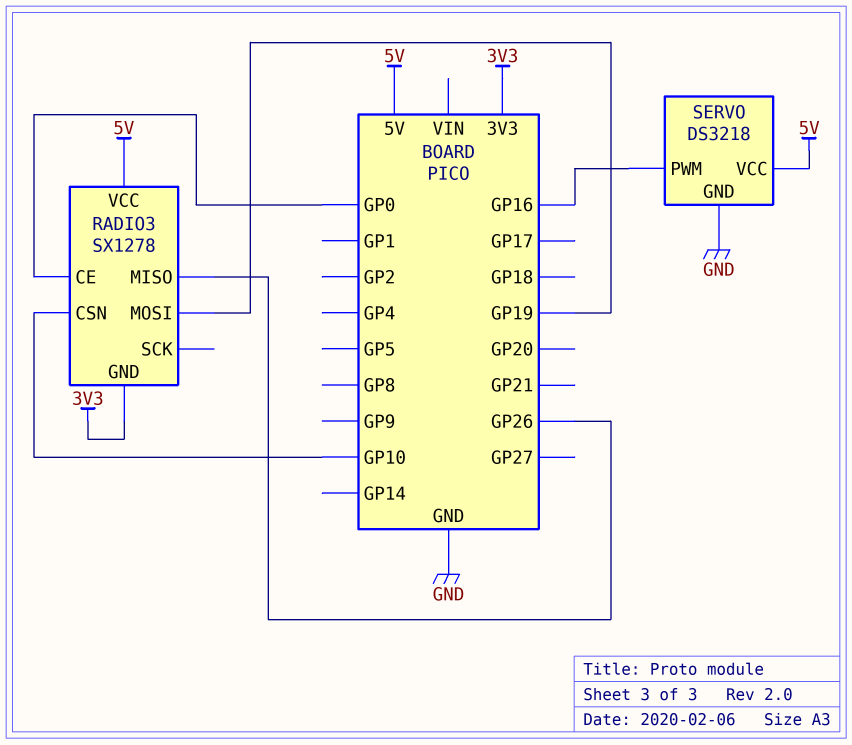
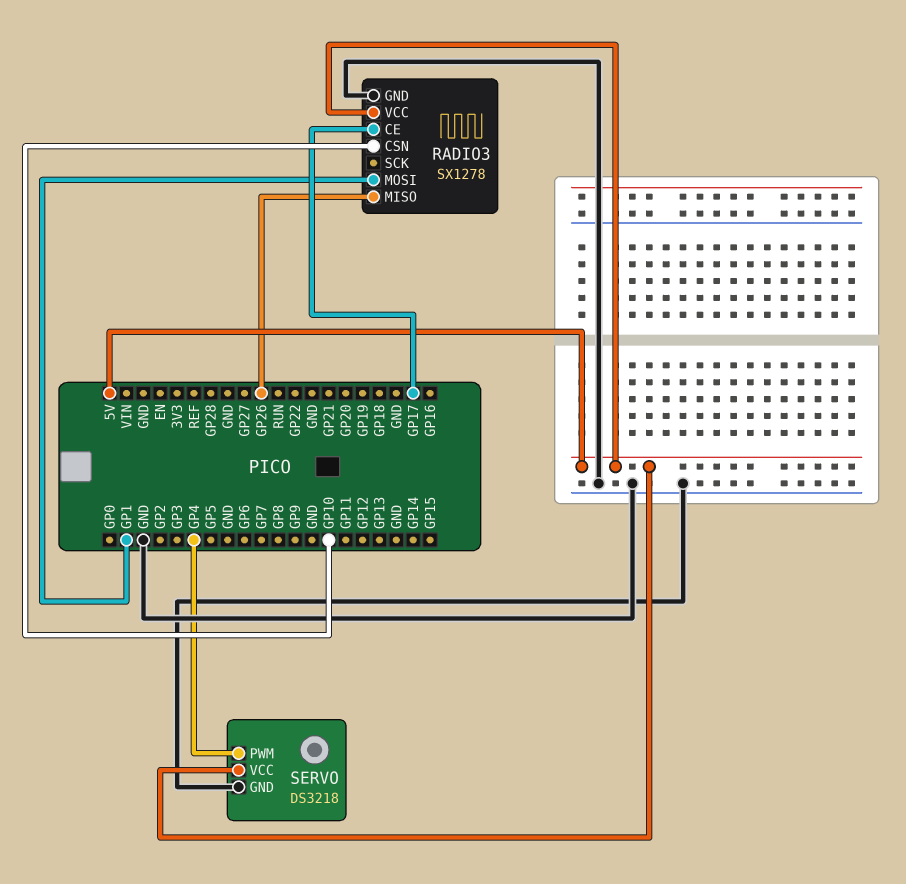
RADIO3 pin CE: GP0 -> GP17
RADIO3 pin GND: 3V3 -> GND
RADIO3 pin MOSI: GP19 -> GP1
SERVO pin PWM: GP16 -> GP4

